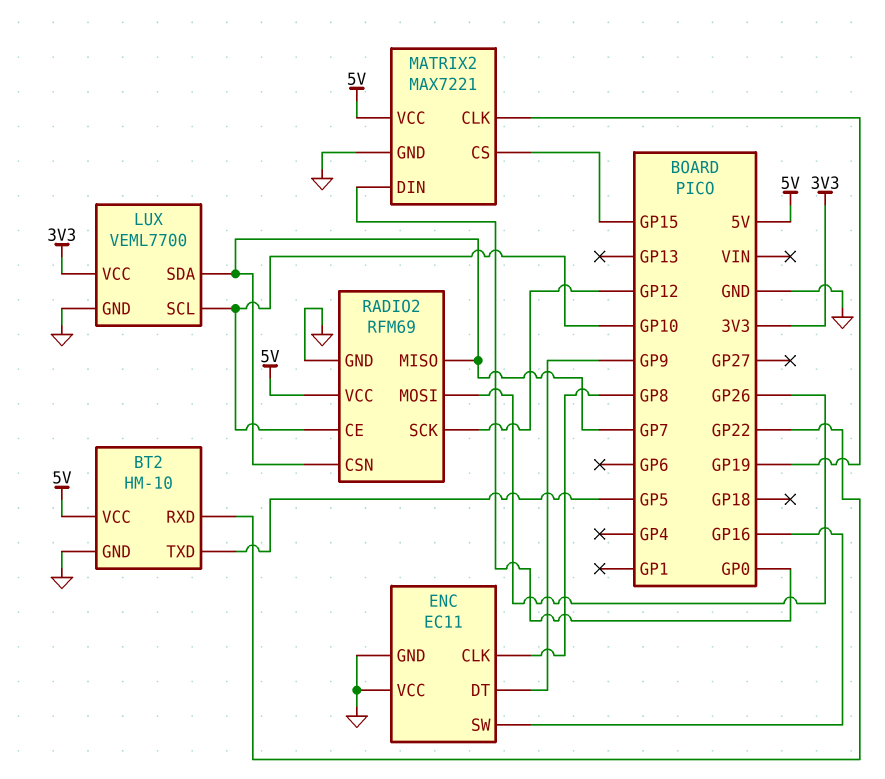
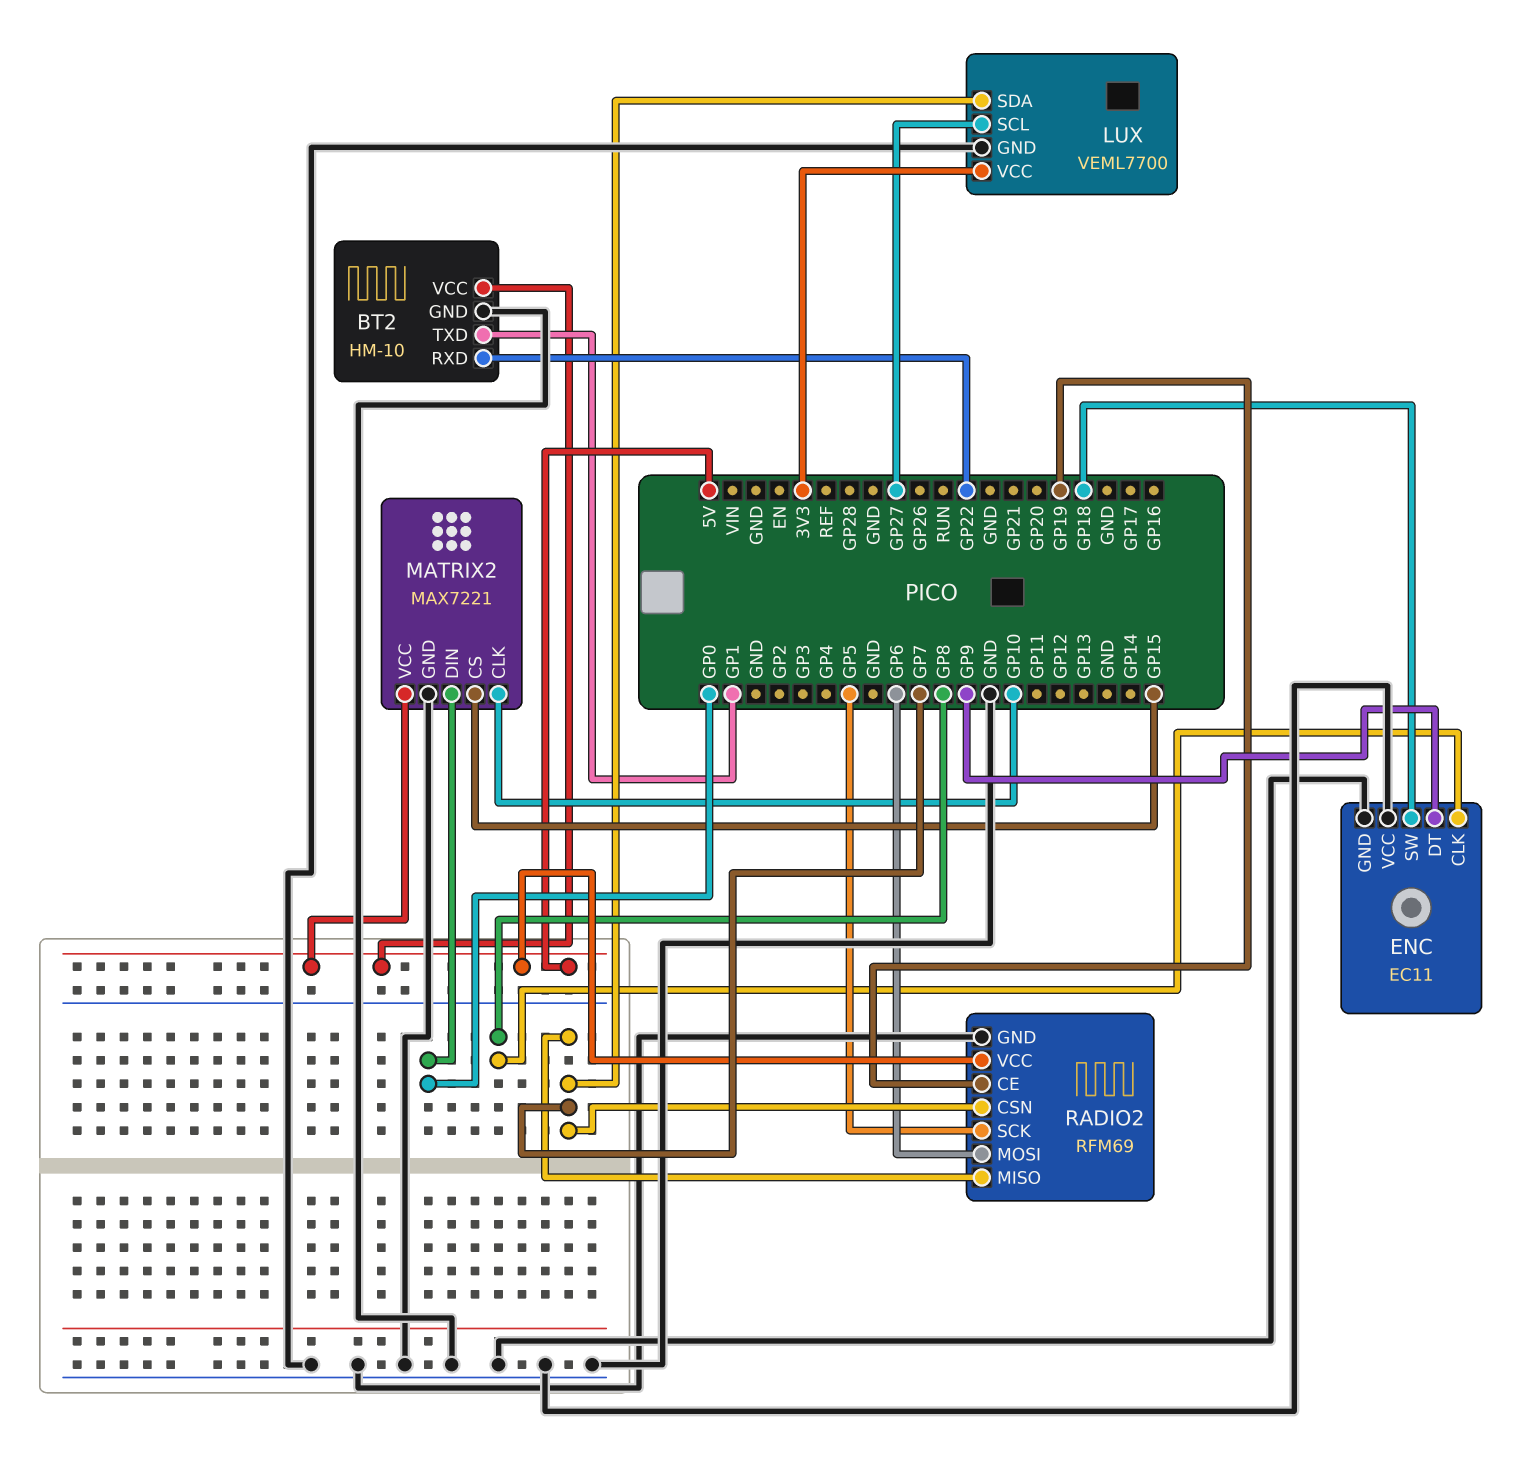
BT2 pin TXD: GP5 -> GP1
ENC pin SW: GP16 -> GP18
LUX pin SCL: GP10 -> GP27
MATRIX2 pin CLK: GP19 -> GP10
RADIO2 pin CE: GP10 -> GP19
RADIO2 pin MOSI: GP26 -> GP6
RADIO2 pin SCK: GP12 -> GP5

